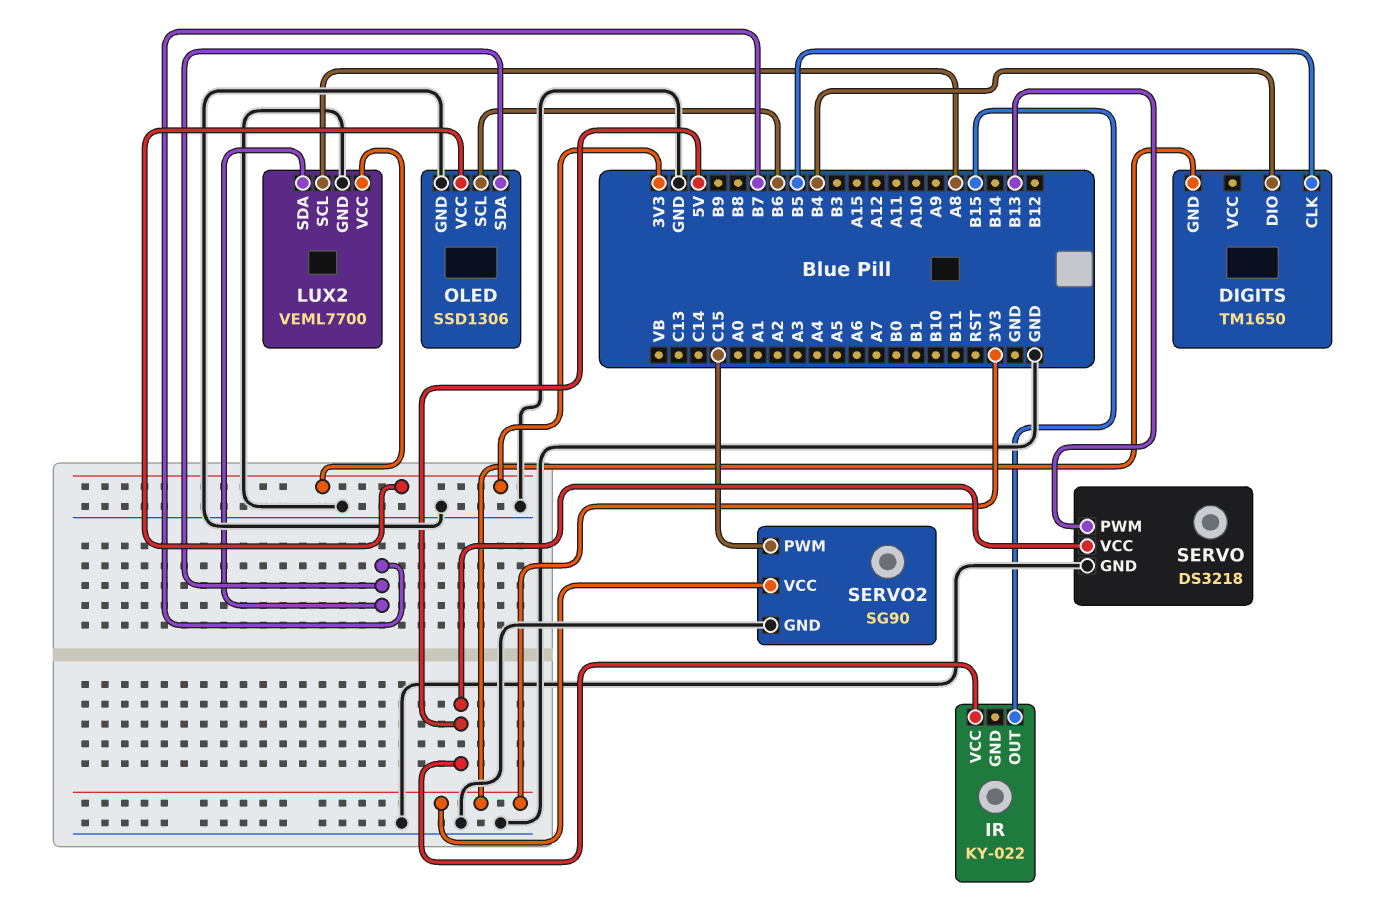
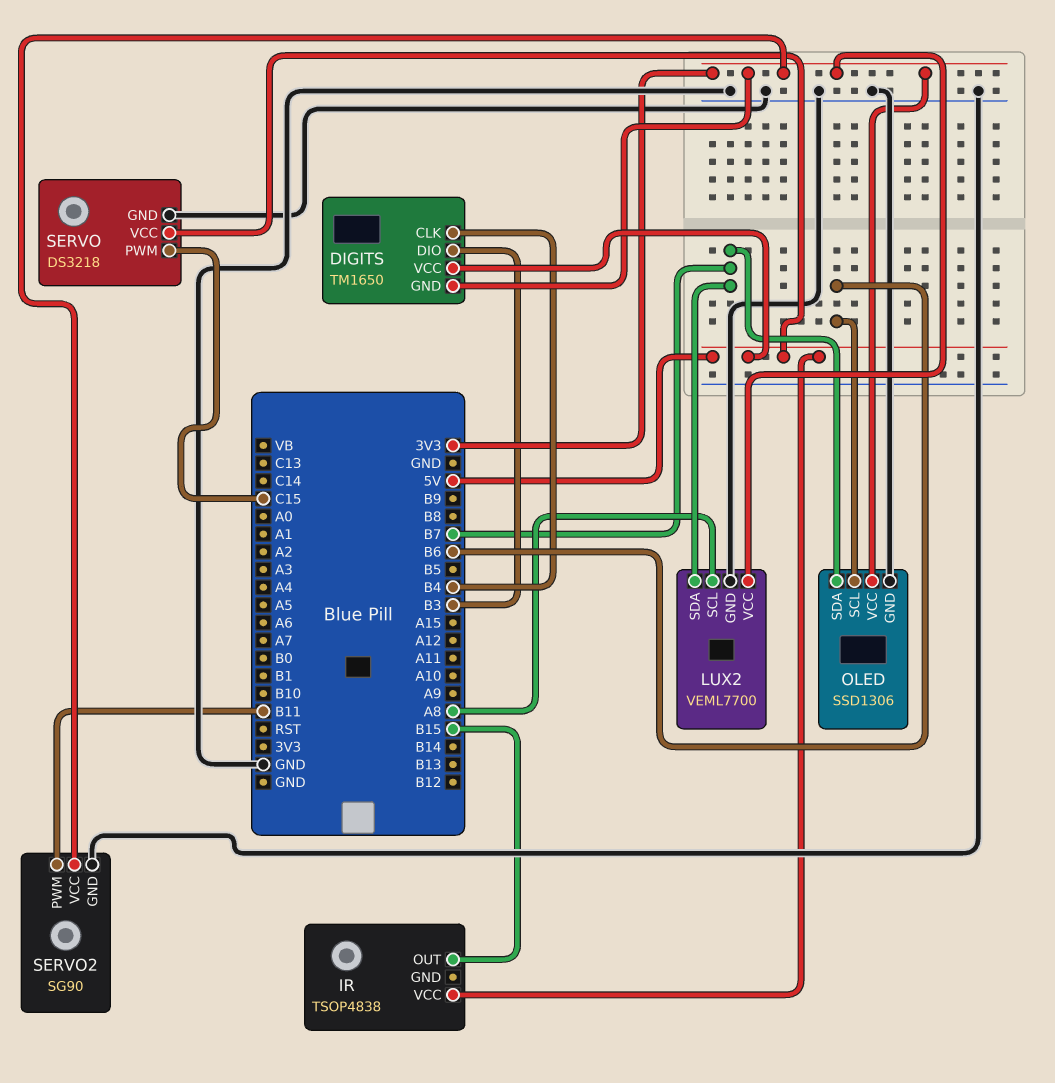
DIGITS pin CLK: B5 -> B4
DIGITS pin DIO: B4 -> B3
DIGITS pin VCC: none -> 5V
IR: KY-022 -> TSOP4838
SERVO pin PWM: B13 -> C15
SERVO2 pin PWM: C15 -> B11

